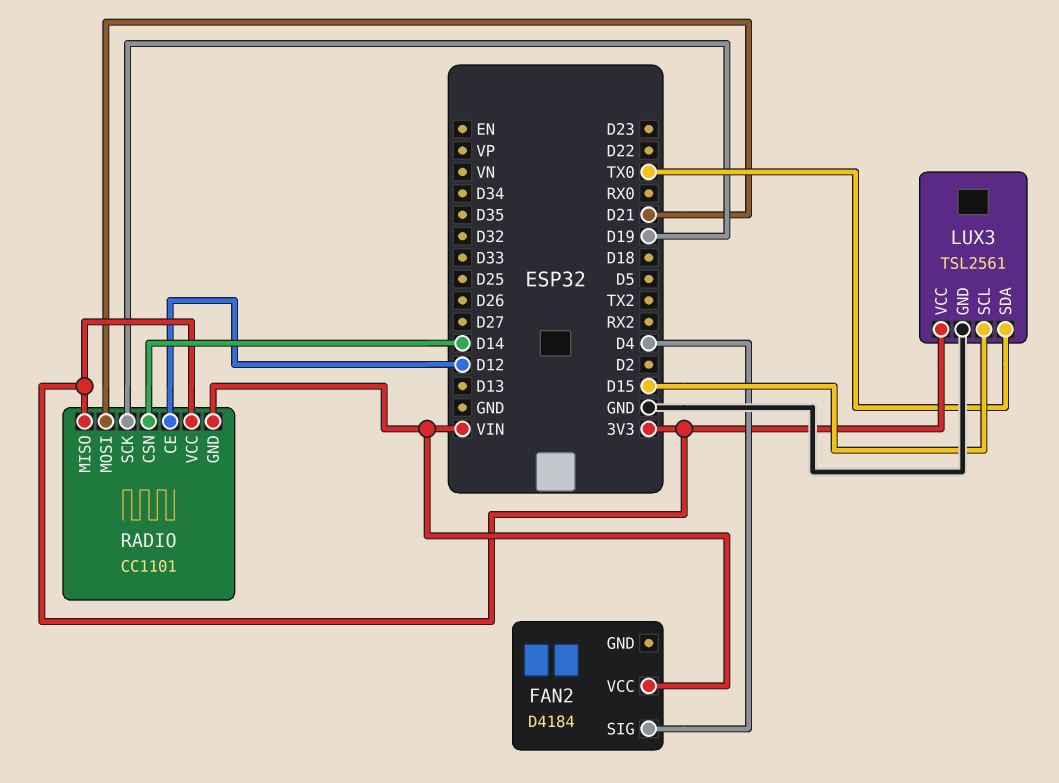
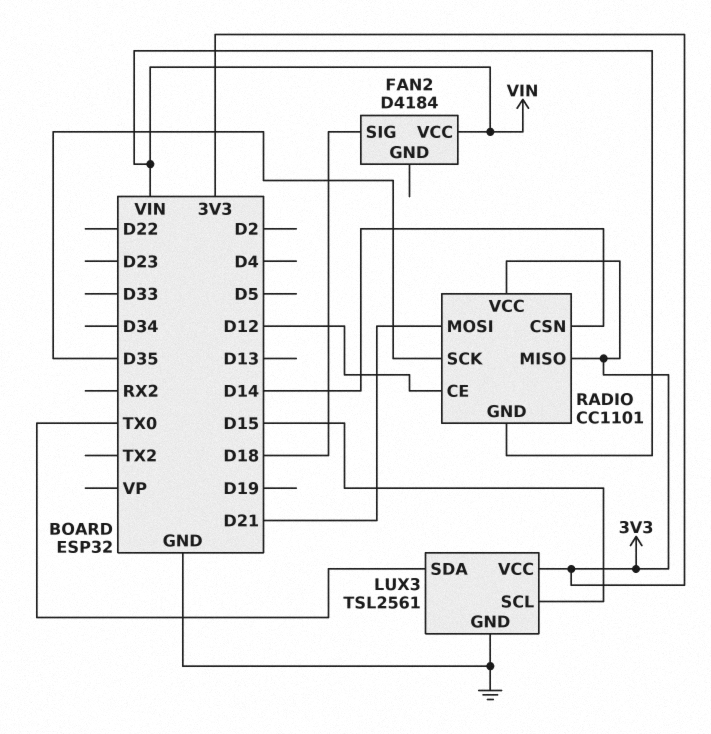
FAN2 pin SIG: D4 -> D18
RADIO pin SCK: D19 -> D35

